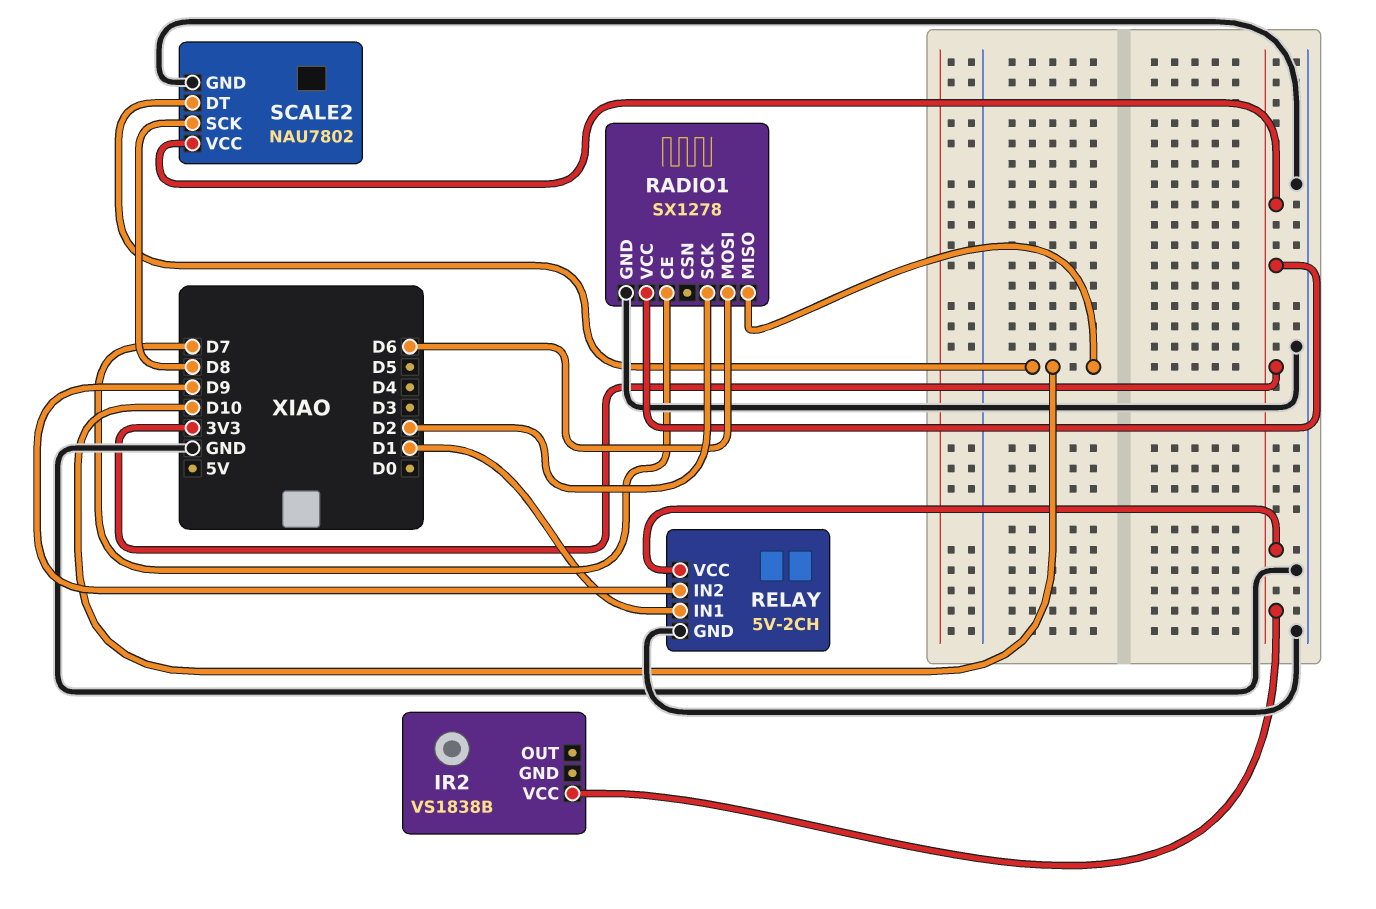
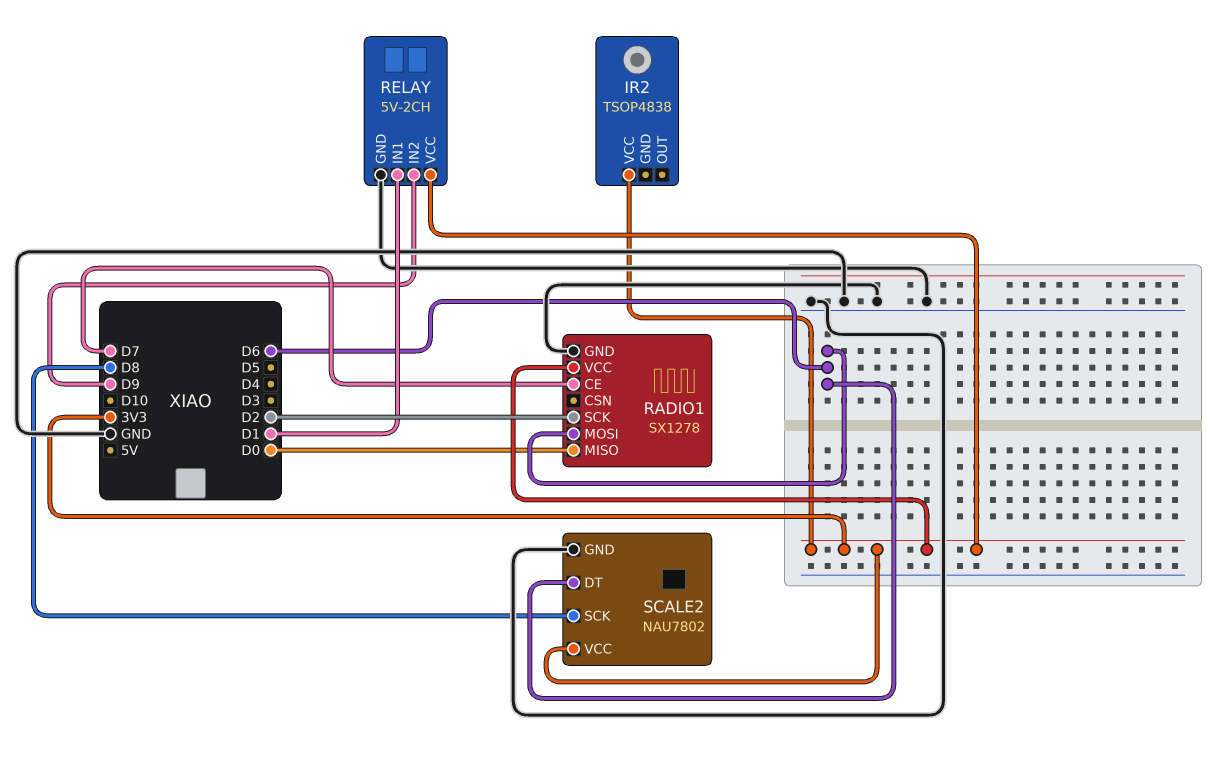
IR2: VS1838B -> TSOP4838
RADIO1 pin MISO: D10 -> D0
SCALE2 pin DT: D10 -> D6

